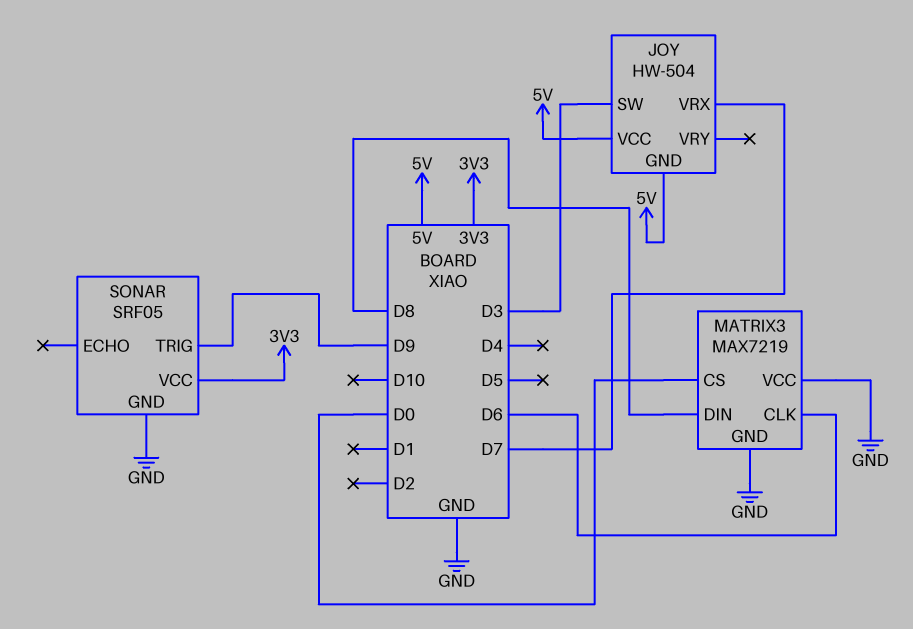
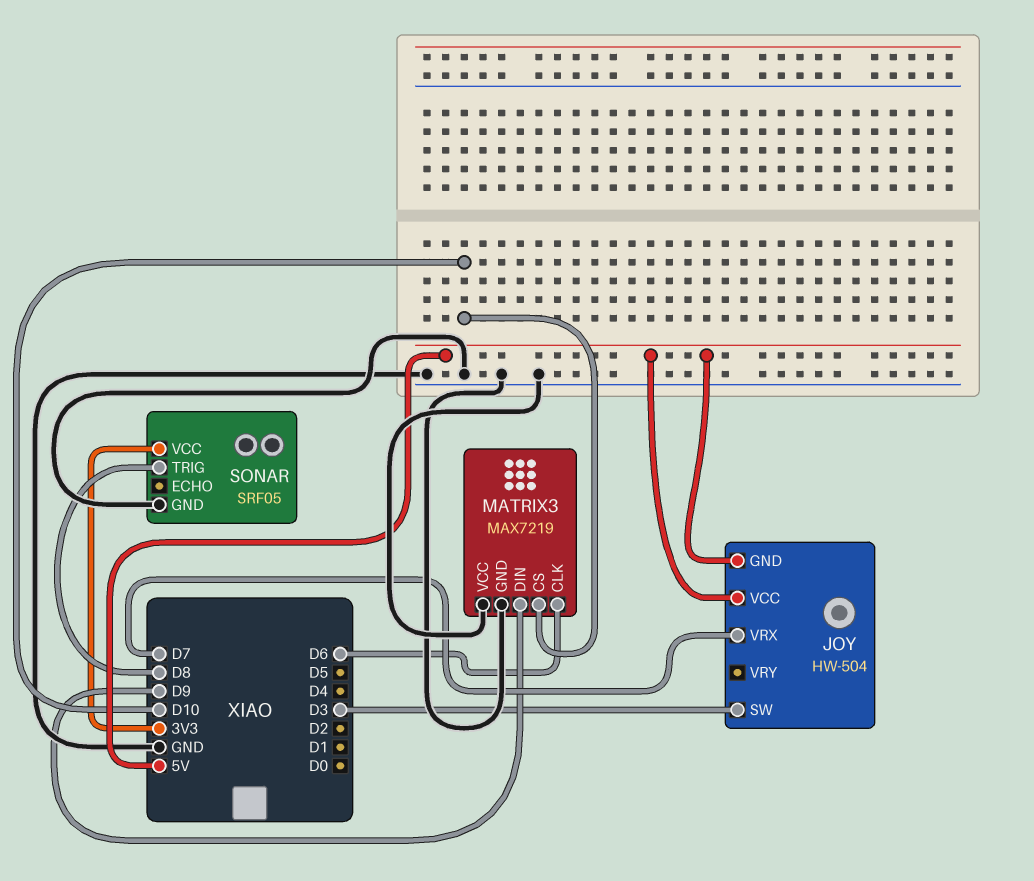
MATRIX3 pin CS: D0 -> D10
MATRIX3 pin DIN: D8 -> D9
SONAR pin TRIG: D9 -> D8

